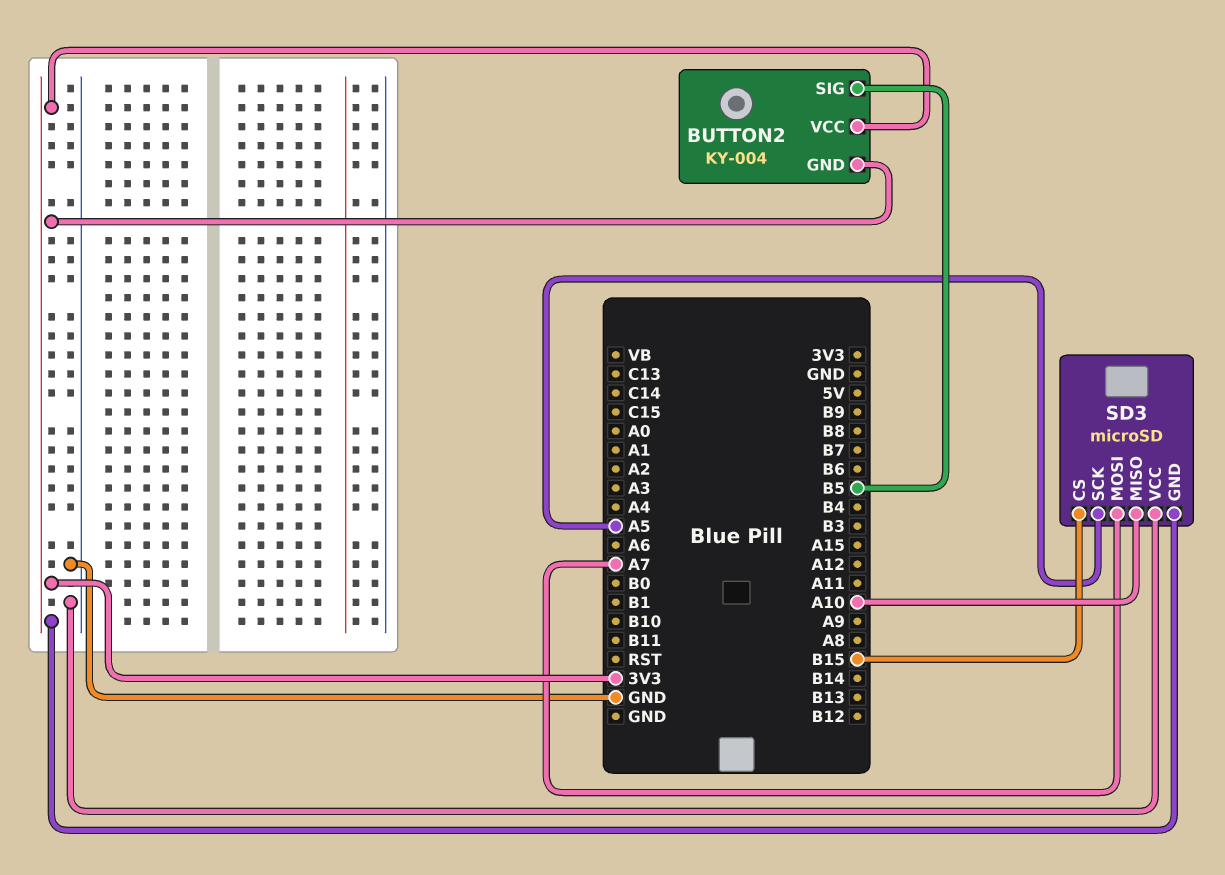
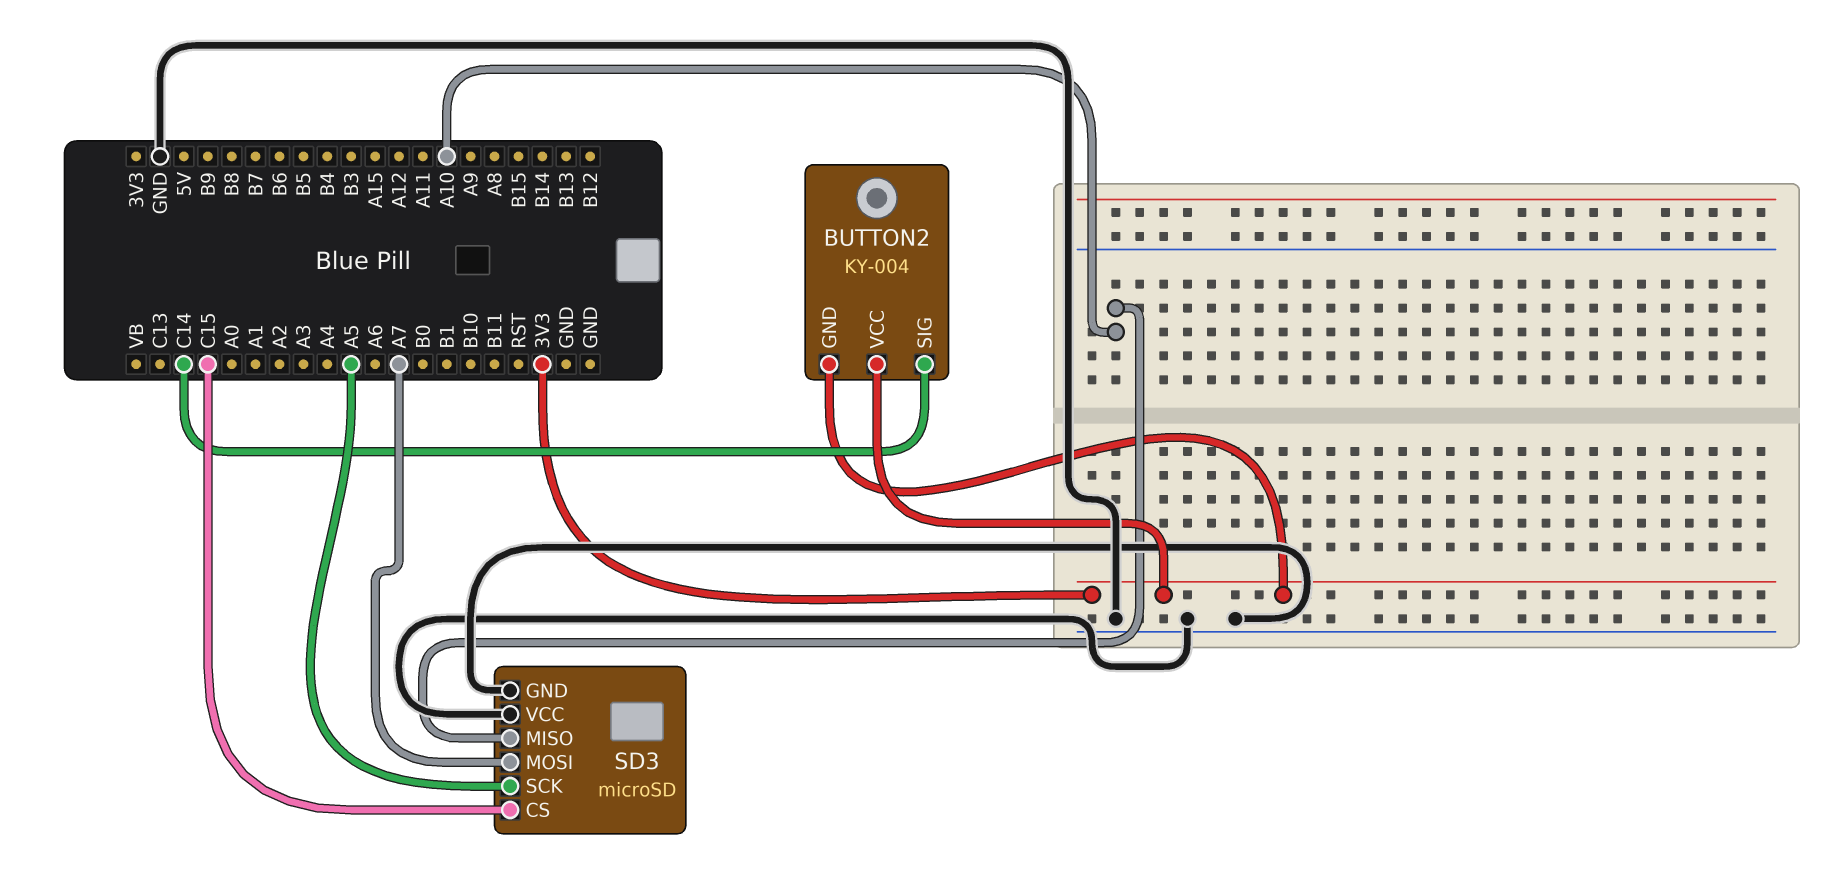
BUTTON2 pin SIG: B5 -> C14
SD3 pin CS: B15 -> C15
SD3 pin GND: 3V3 -> GND

